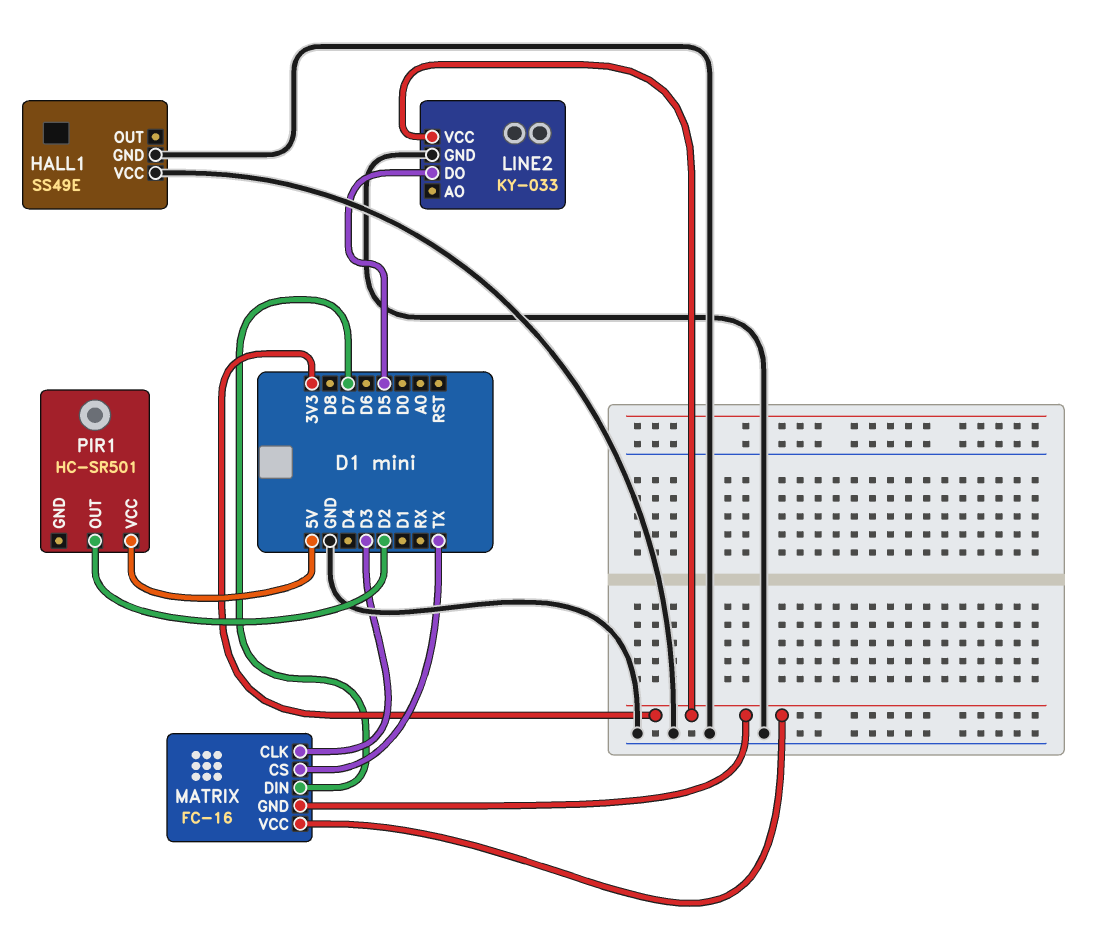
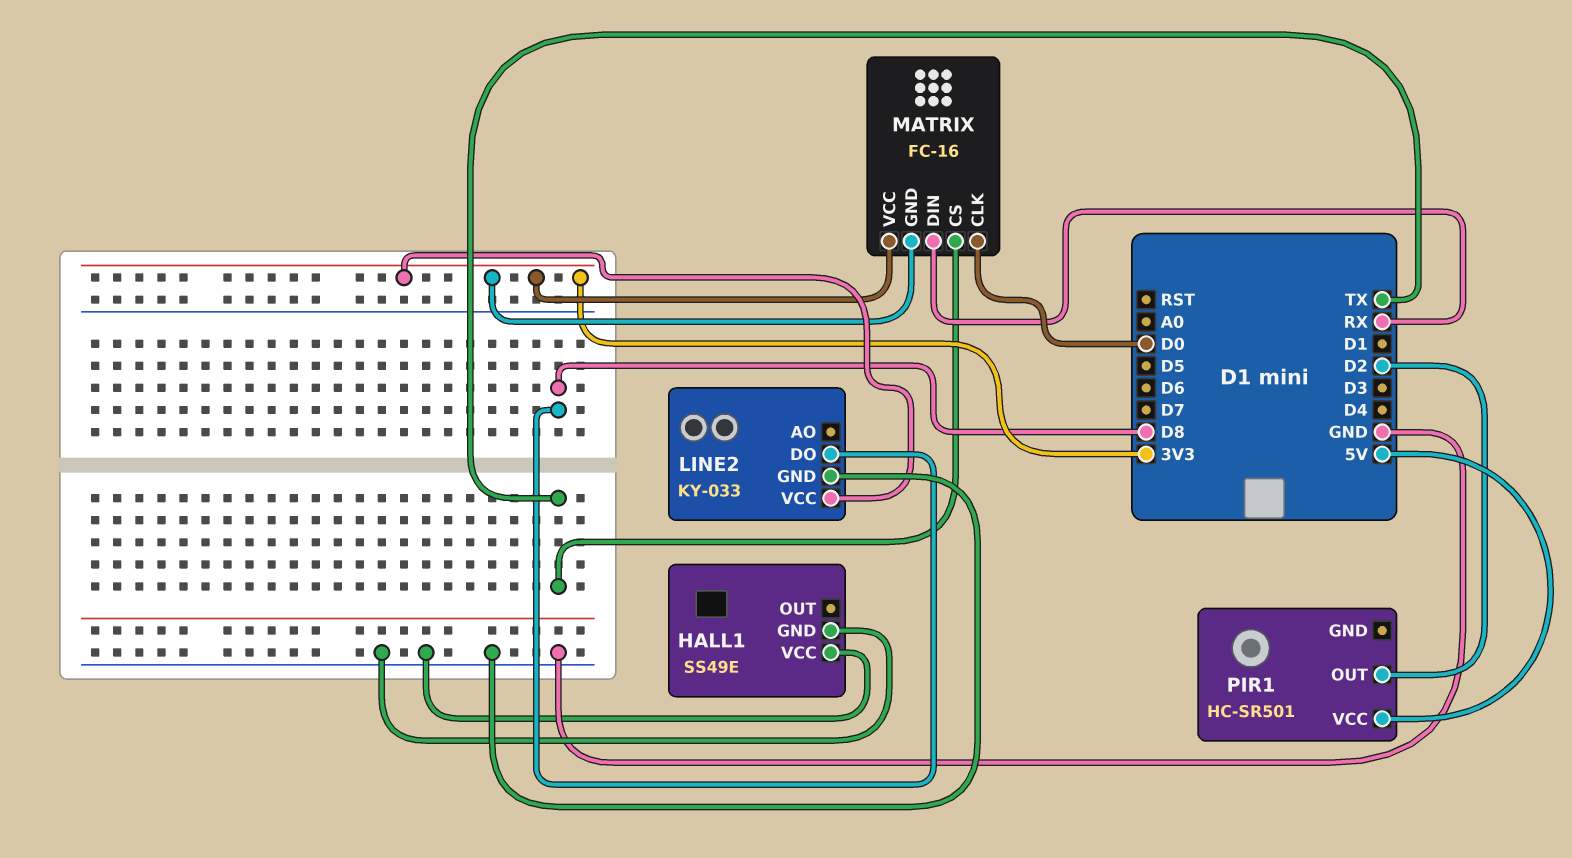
LINE2 pin DO: D5 -> D8
MATRIX pin CLK: D3 -> D0
MATRIX pin DIN: D7 -> RX

